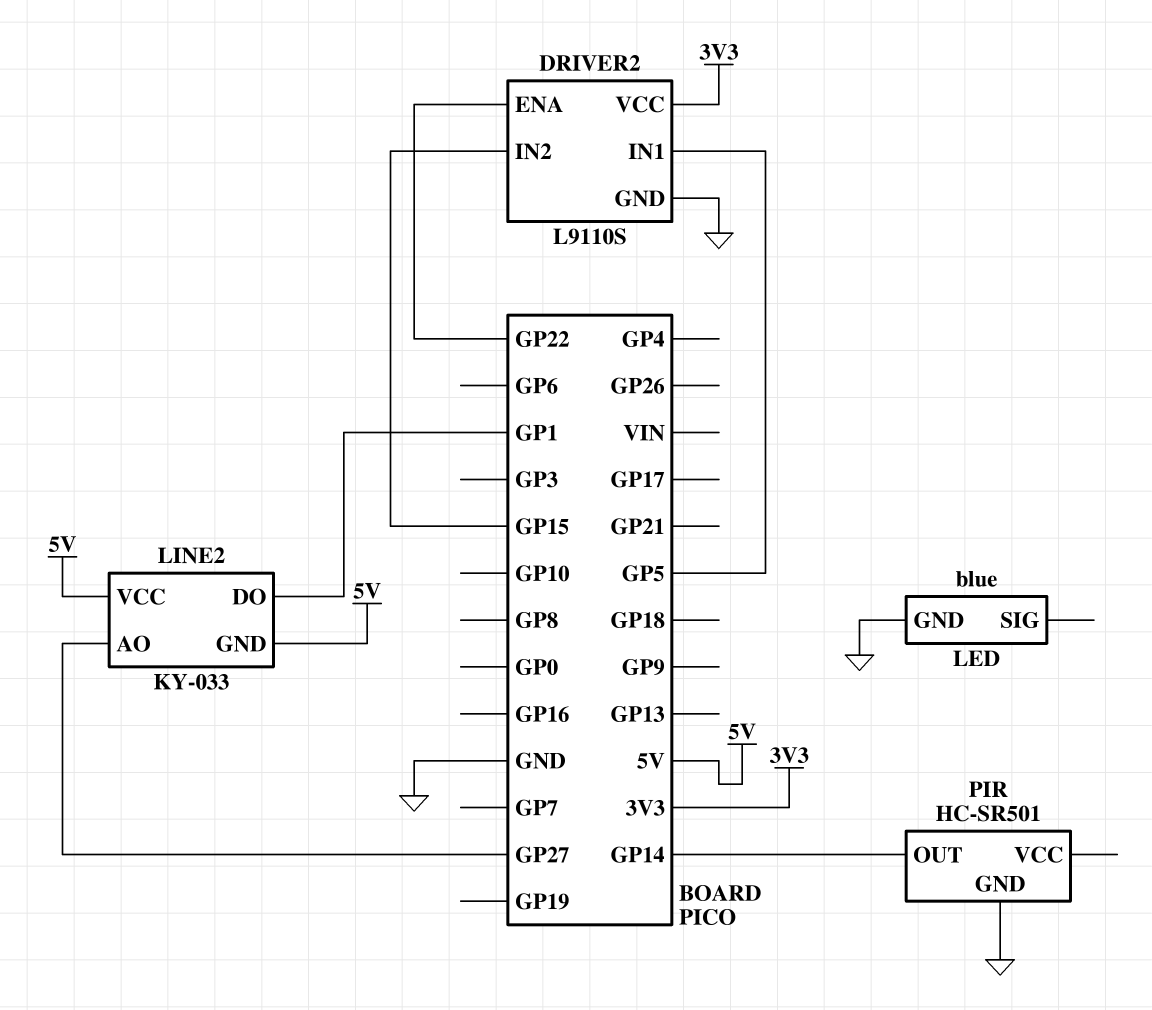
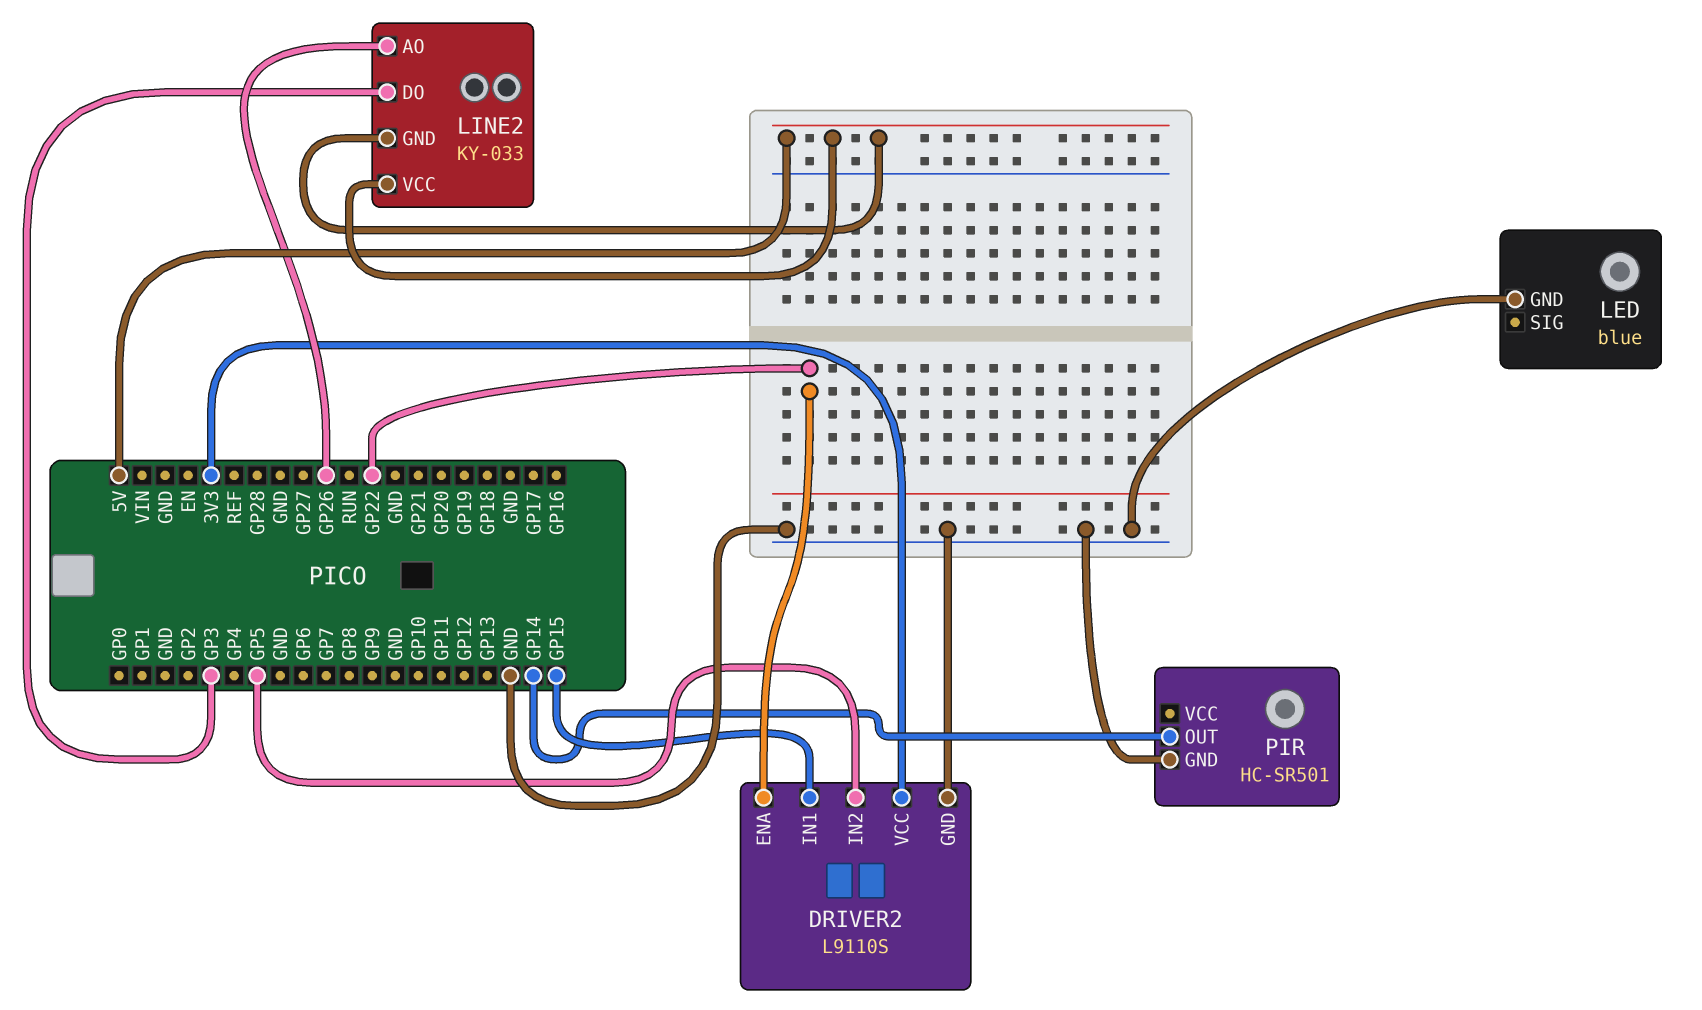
DRIVER2 pin IN1: GP5 -> GP15
DRIVER2 pin IN2: GP15 -> GP5
LINE2 pin AO: GP27 -> GP26
LINE2 pin DO: GP1 -> GP3

